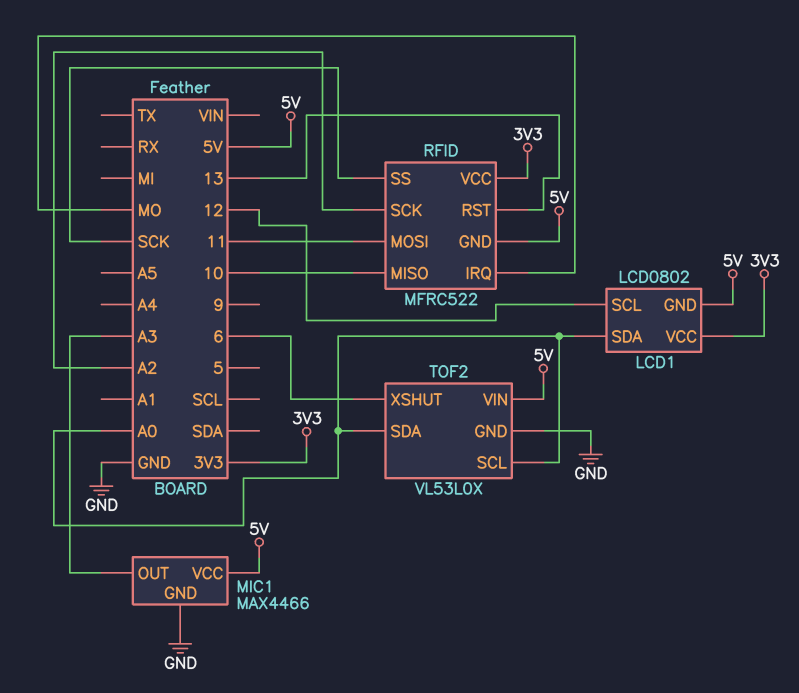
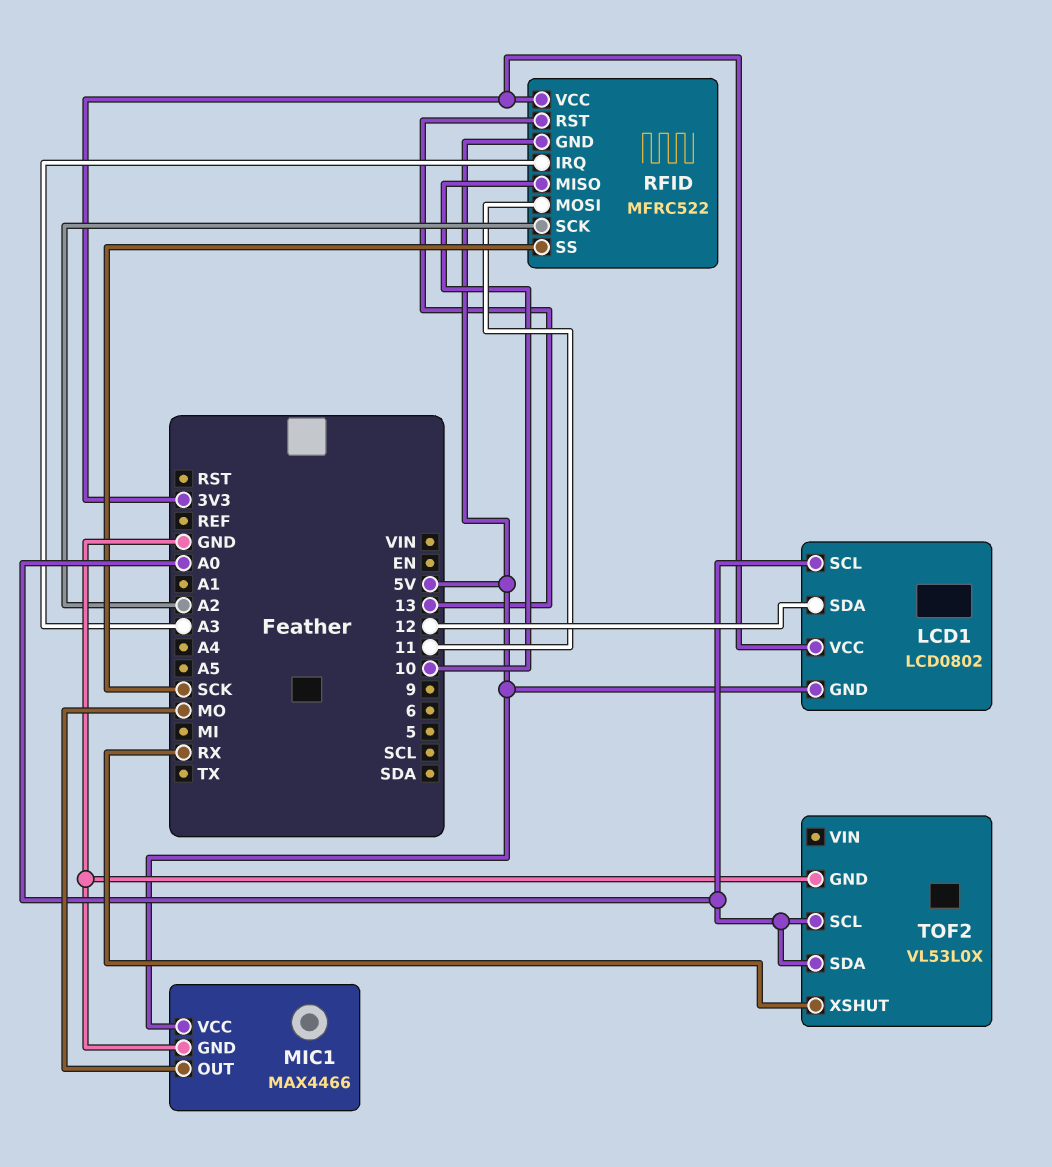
LCD1 pin SCL: 12 -> A0
LCD1 pin SDA: A0 -> 12
MIC1 pin OUT: A3 -> MO
RFID pin IRQ: MO -> A3
TOF2 pin VIN: 5V -> none
TOF2 pin XSHUT: 6 -> RX

